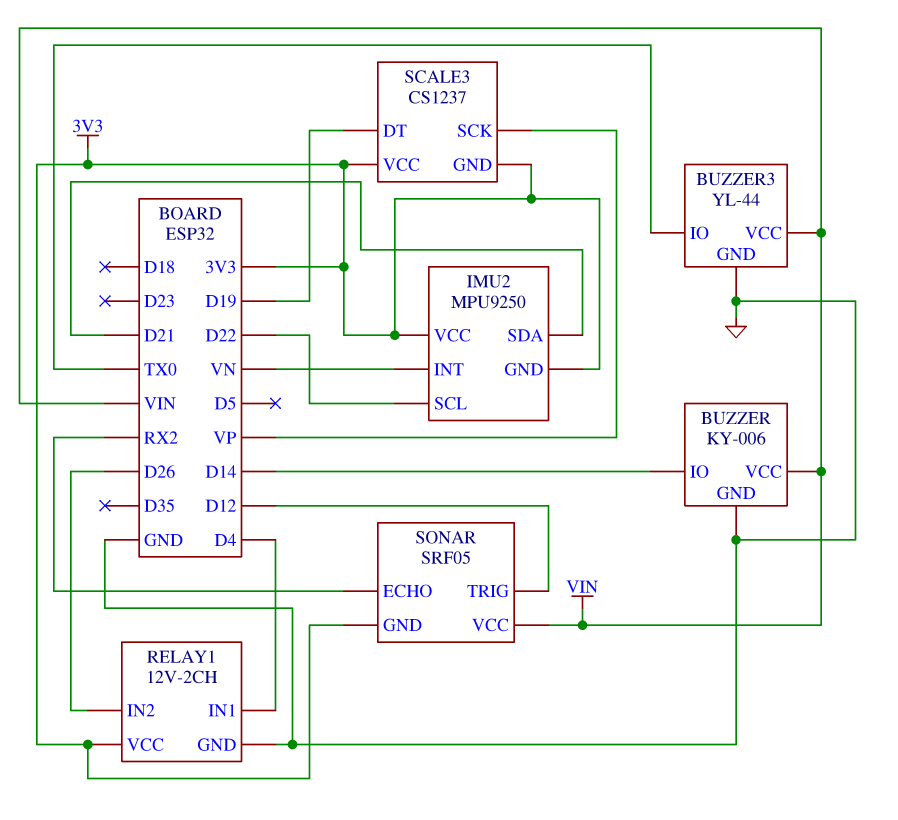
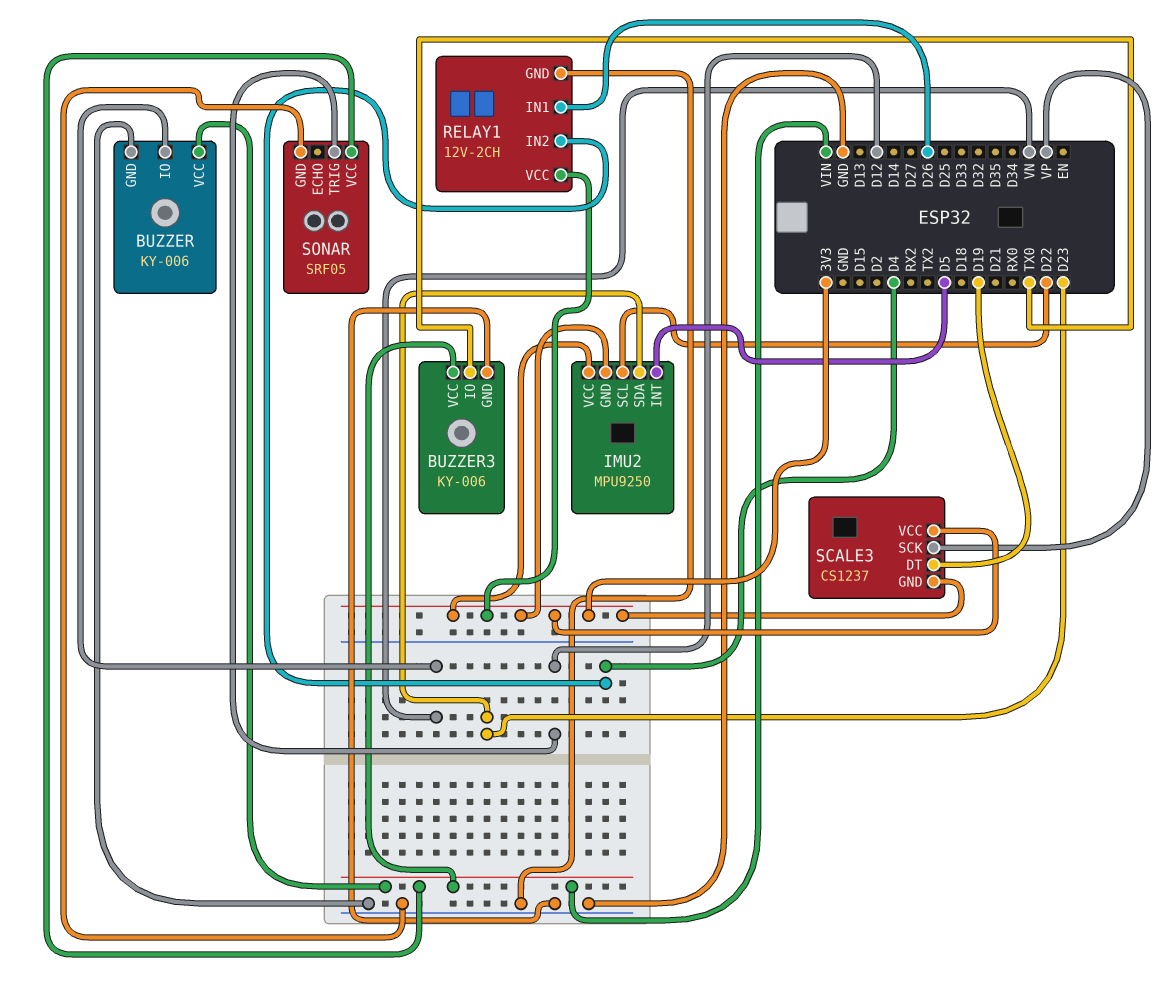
BUZZER pin IO: D14 -> VN
BUZZER3: YL-44 -> KY-006
IMU2 pin INT: VN -> D5
IMU2 pin SDA: D21 -> D23
RELAY1 pin IN1: D4 -> D26
RELAY1 pin IN2: D26 -> D4
SONAR pin ECHO: RX2 -> none
SONAR pin GND: 3V3 -> GND

